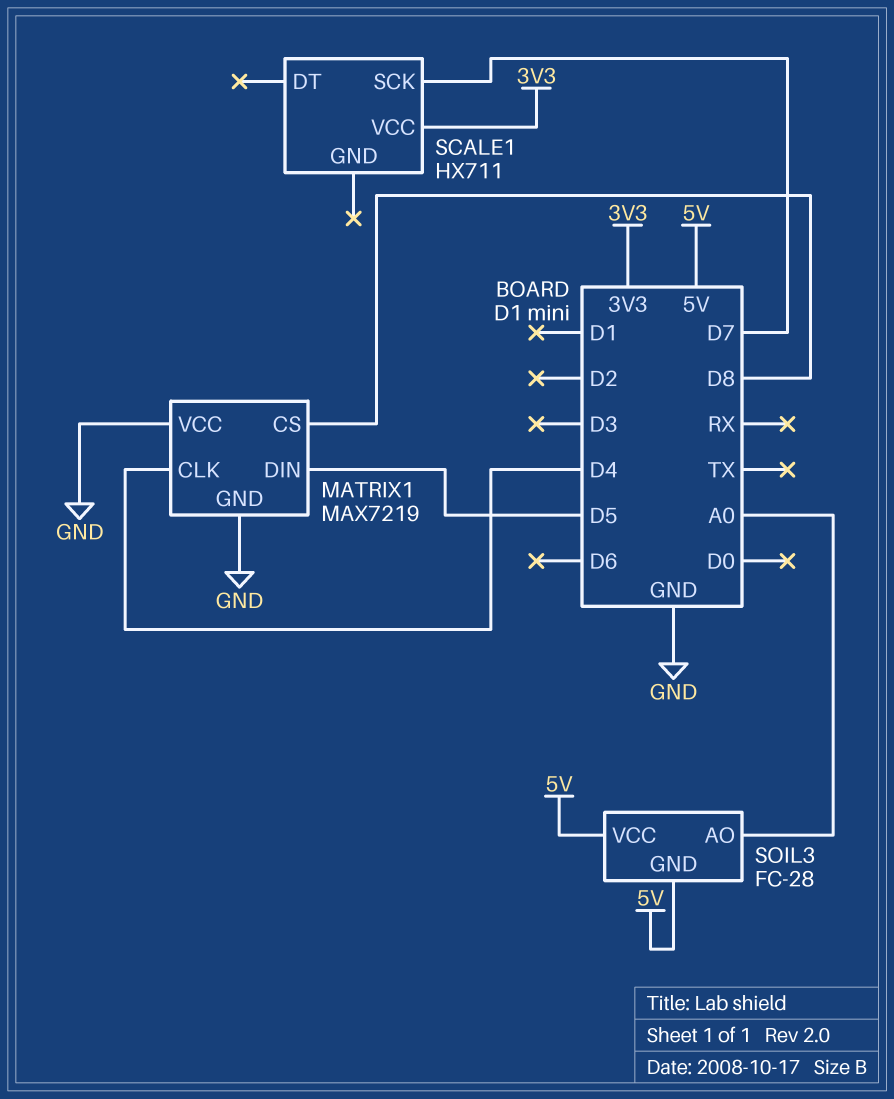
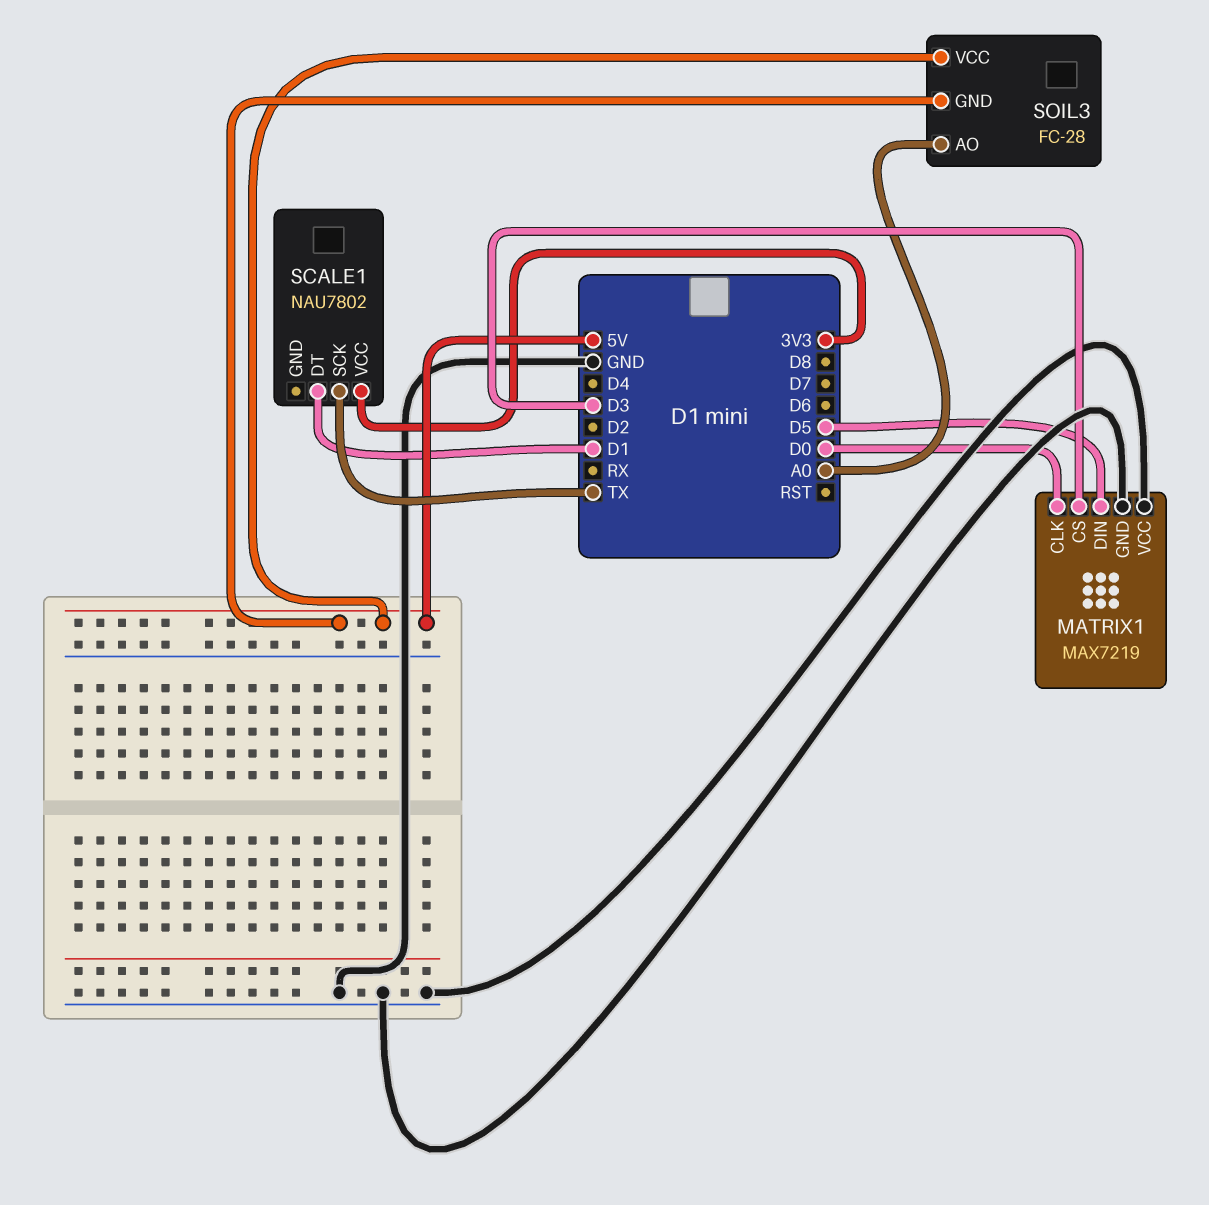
MATRIX1 pin CLK: D4 -> D0
MATRIX1 pin CS: D8 -> D3
SCALE1: HX711 -> NAU7802
SCALE1 pin DT: none -> D1
SCALE1 pin SCK: D7 -> TX

